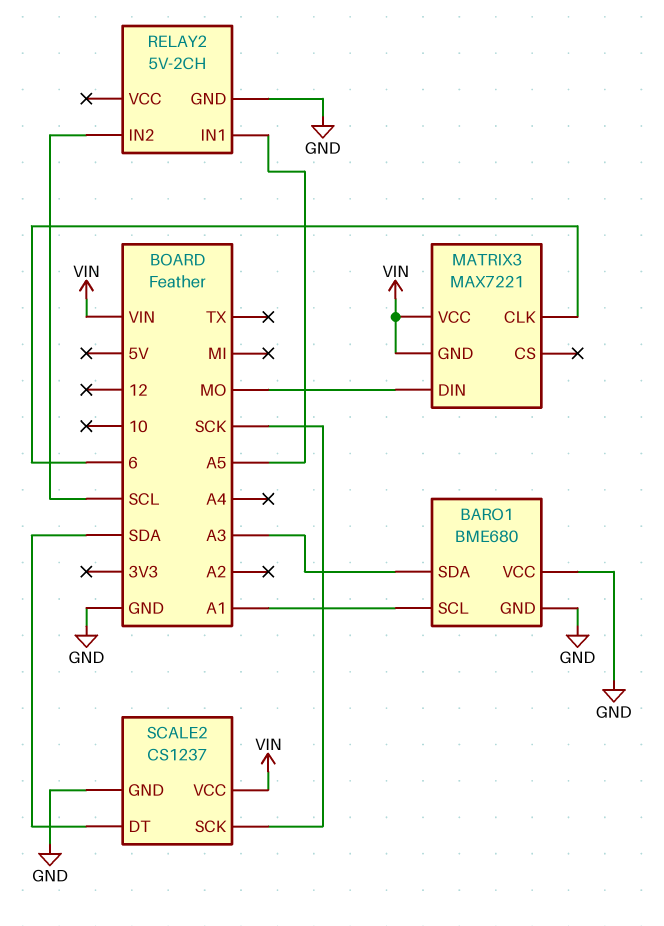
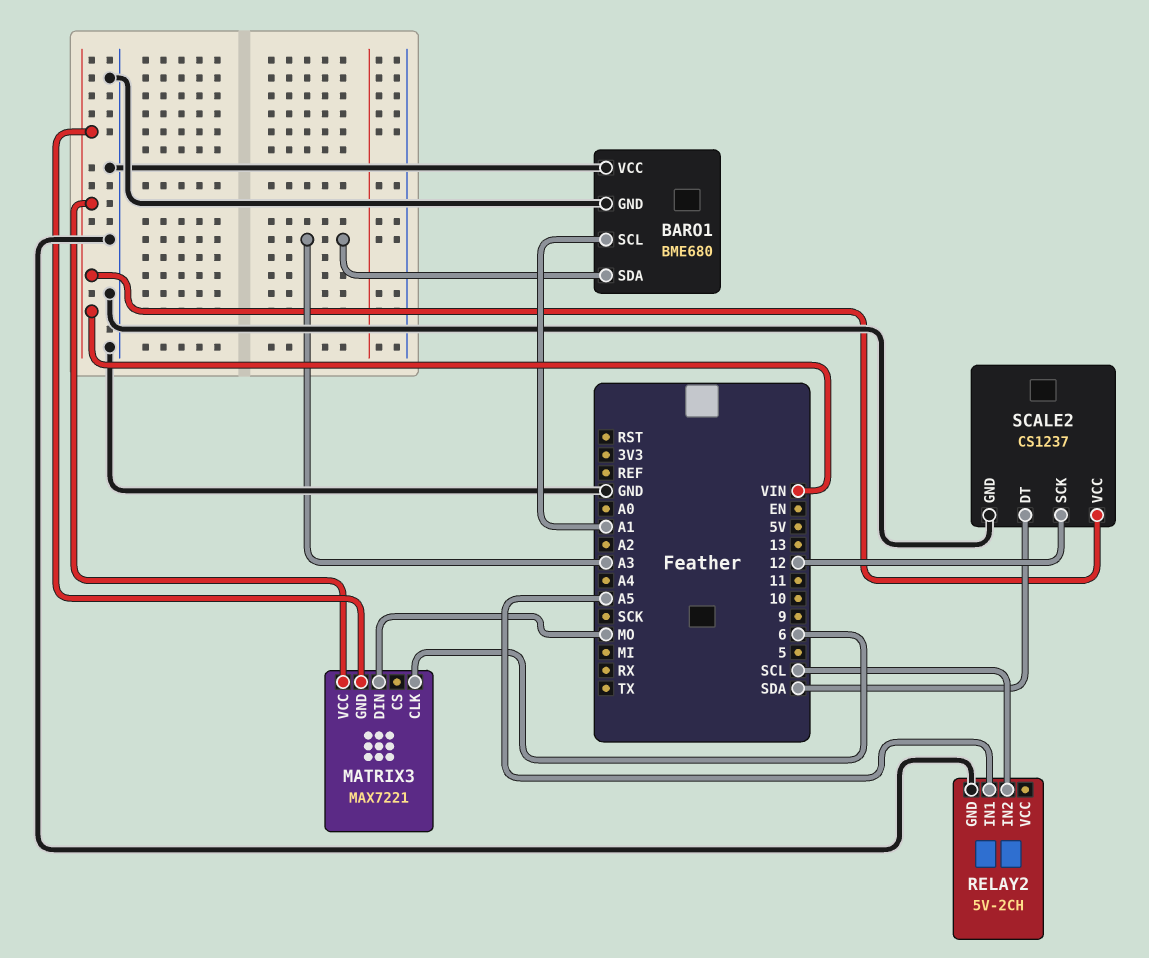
SCALE2 pin SCK: SCK -> 12

